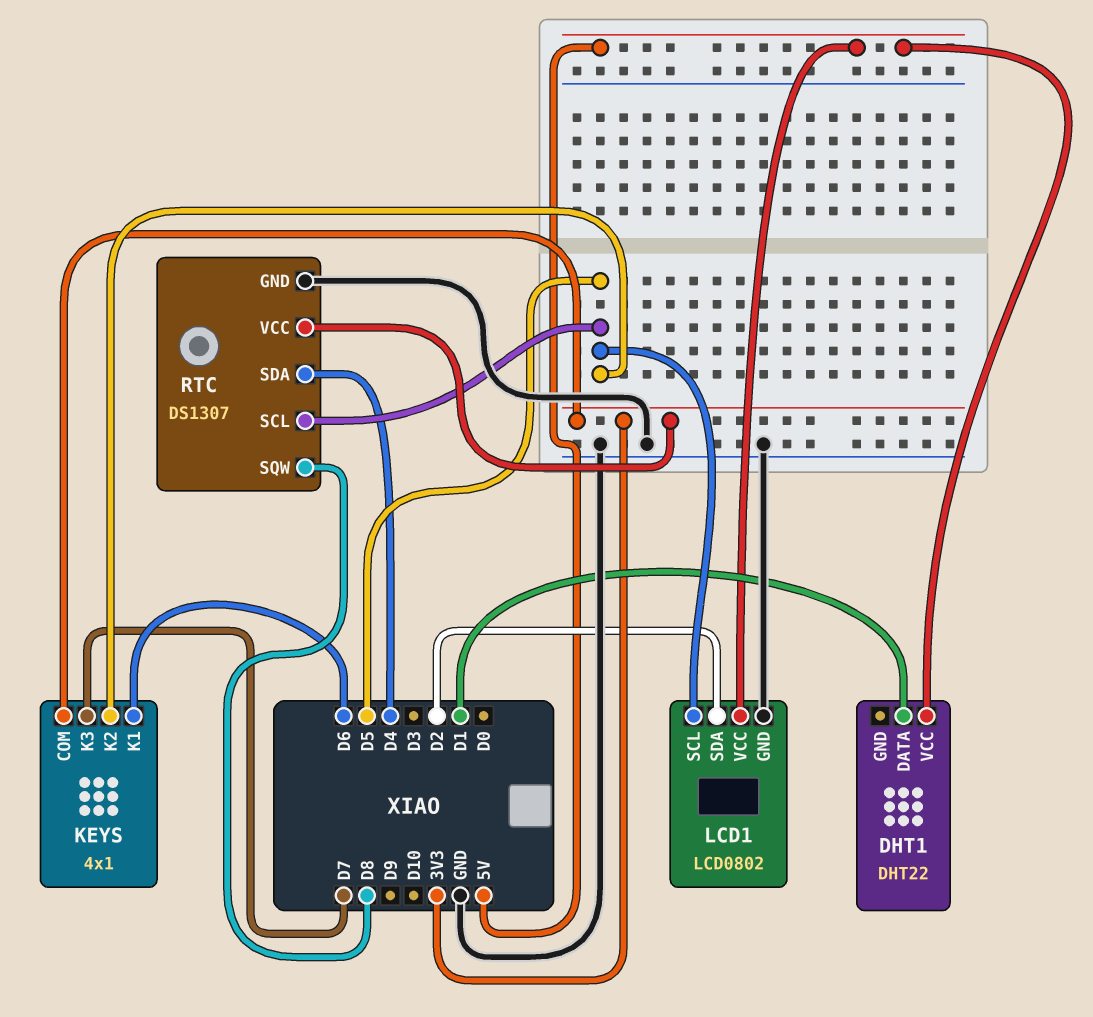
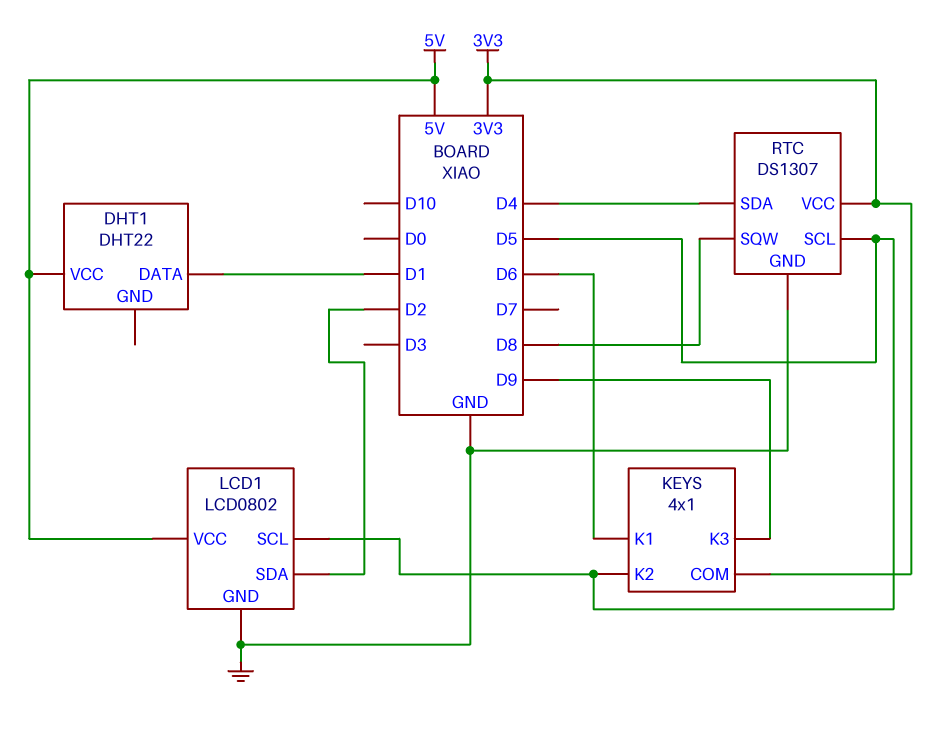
KEYS pin K3: D7 -> D9

